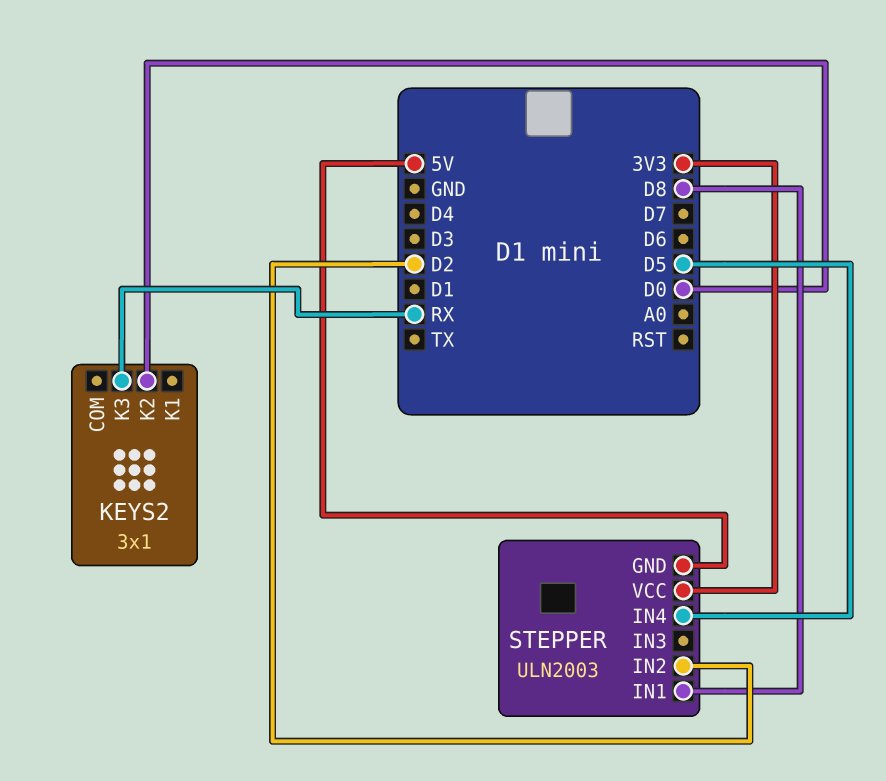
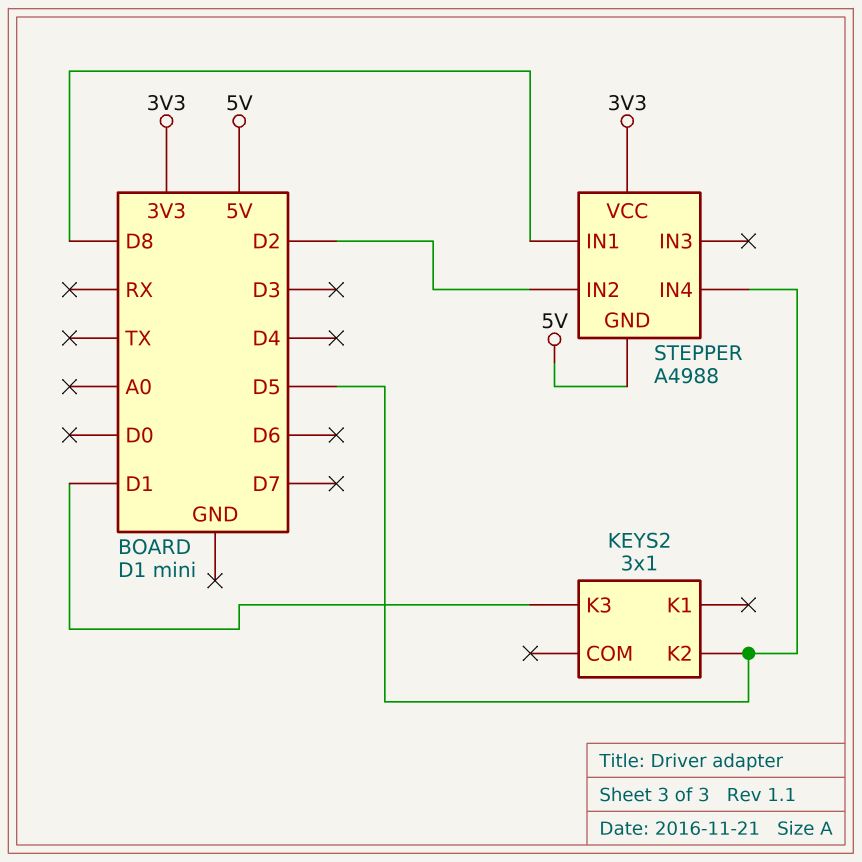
KEYS2 pin K2: D0 -> D5
KEYS2 pin K3: RX -> D1
STEPPER: ULN2003 -> A4988

